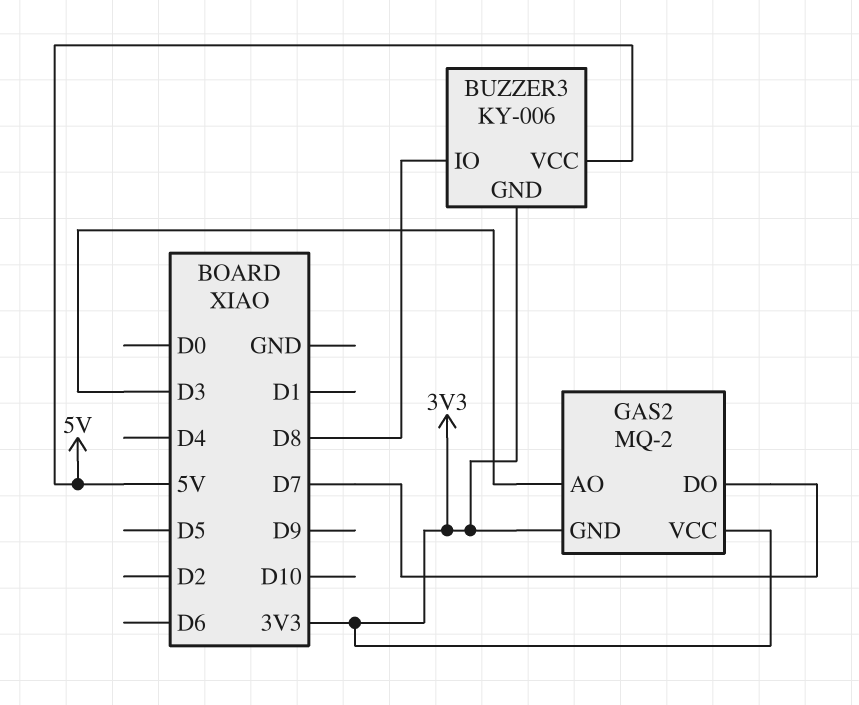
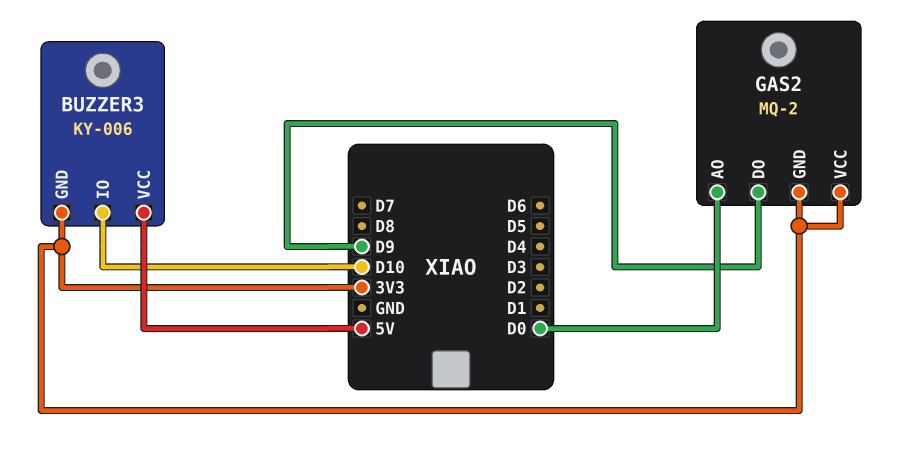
BUZZER3 pin IO: D8 -> D10
GAS2 pin AO: D3 -> D0
GAS2 pin DO: D7 -> D9

